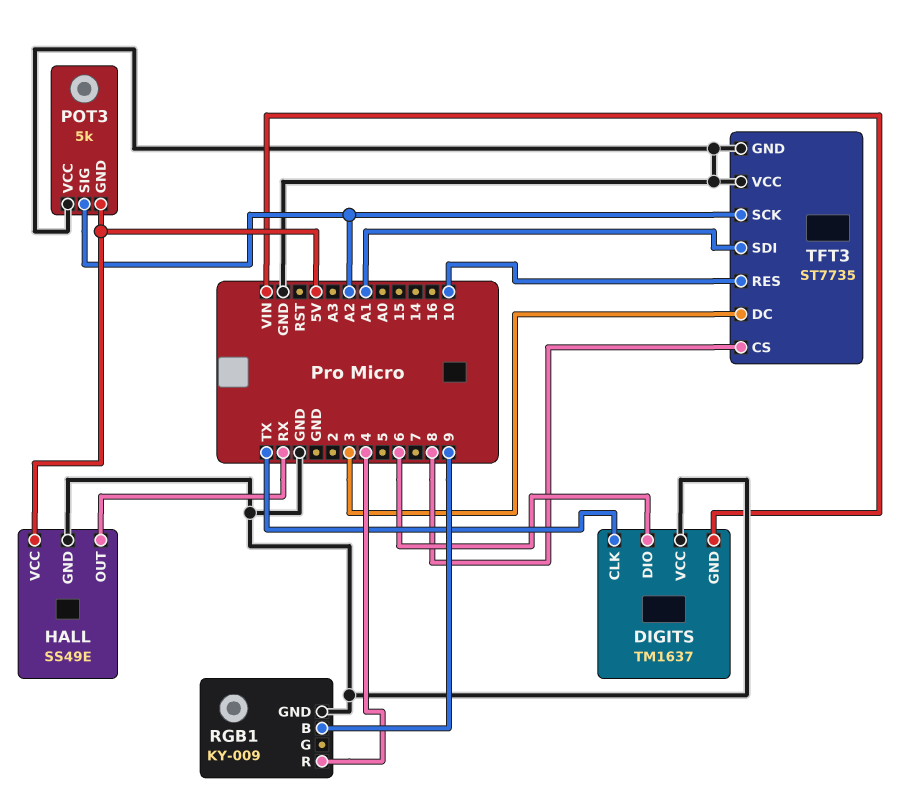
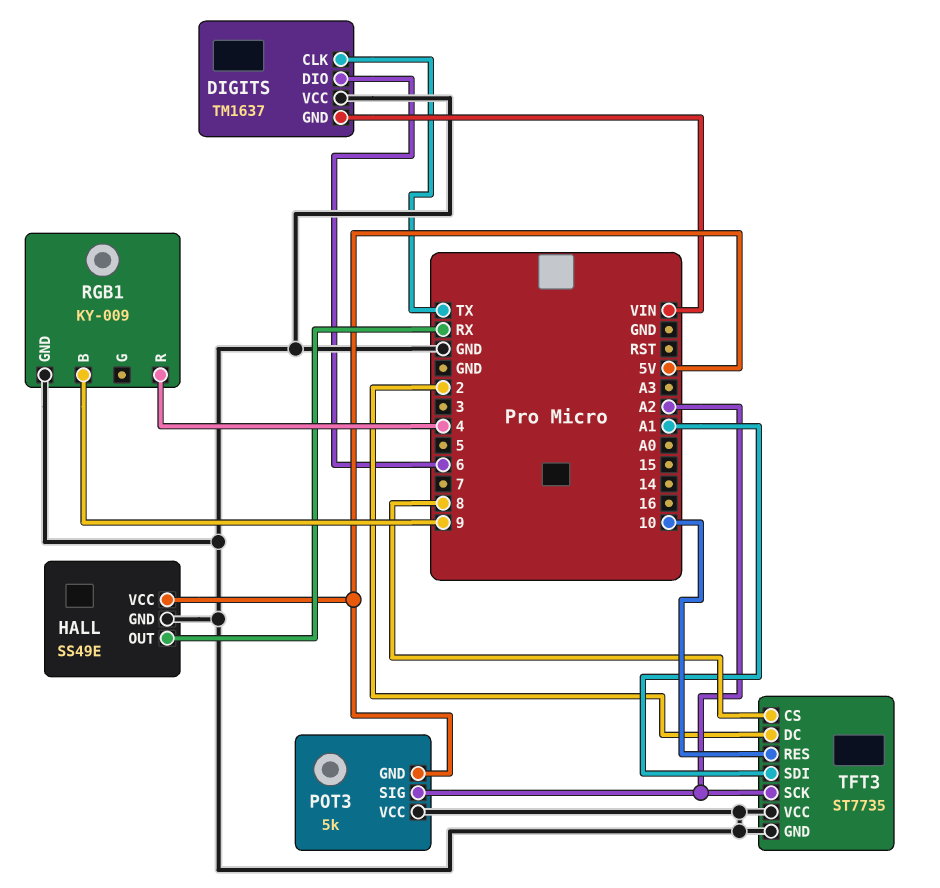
TFT3 pin DC: 3 -> 2

